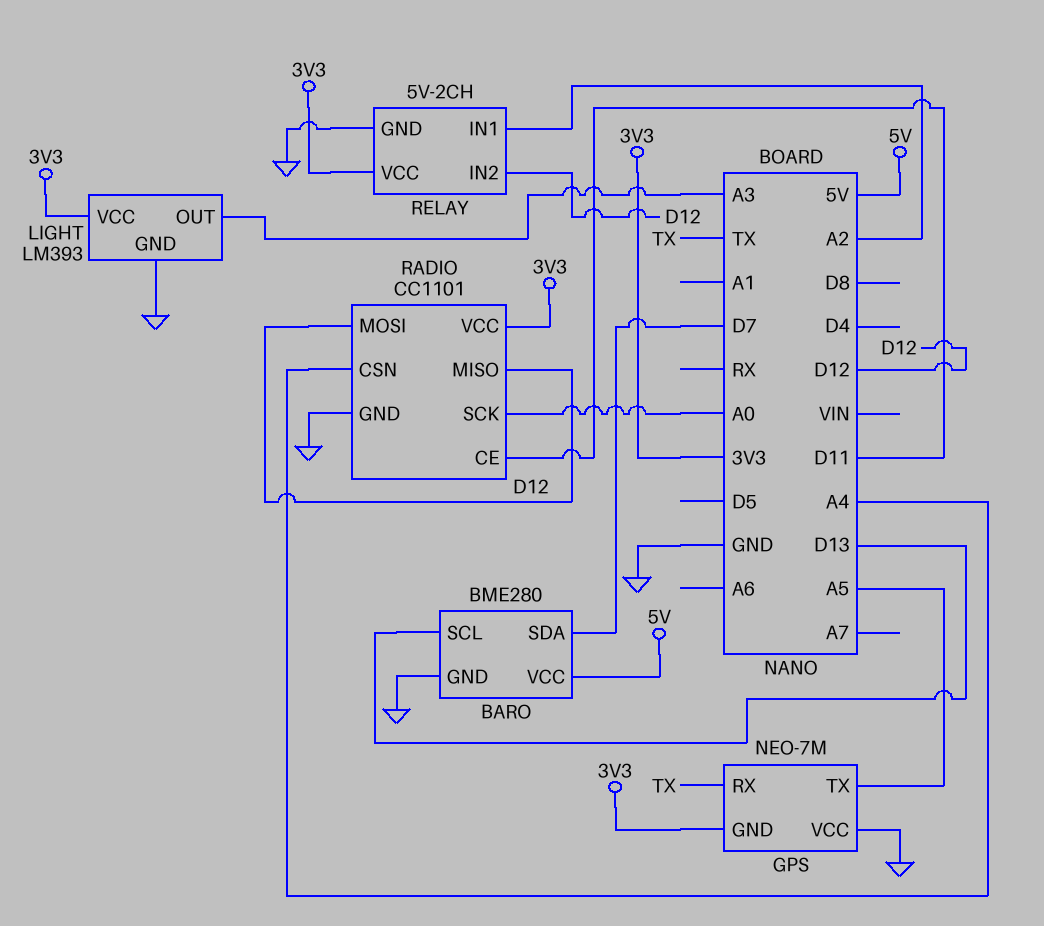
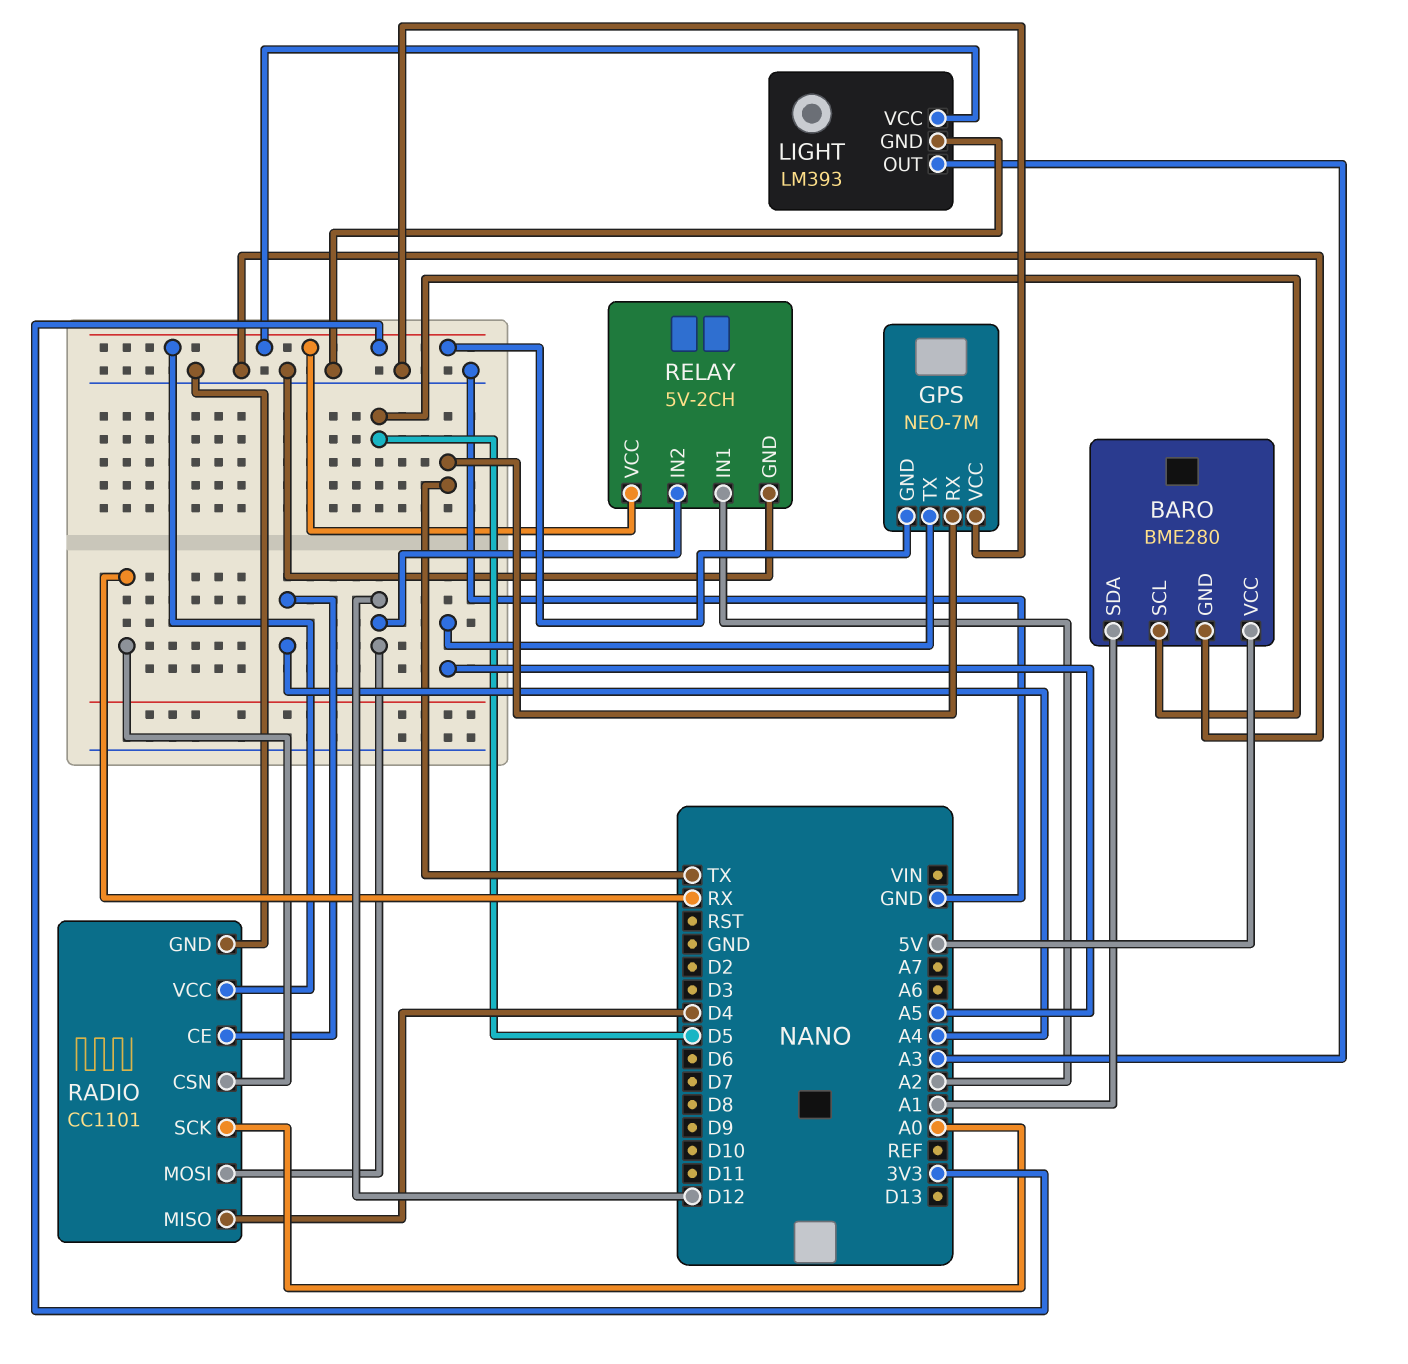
BARO pin SCL: D13 -> D5
BARO pin SDA: D7 -> A1
RADIO pin CE: D11 -> A4
RADIO pin CSN: A4 -> RX
RADIO pin MISO: D12 -> D4

